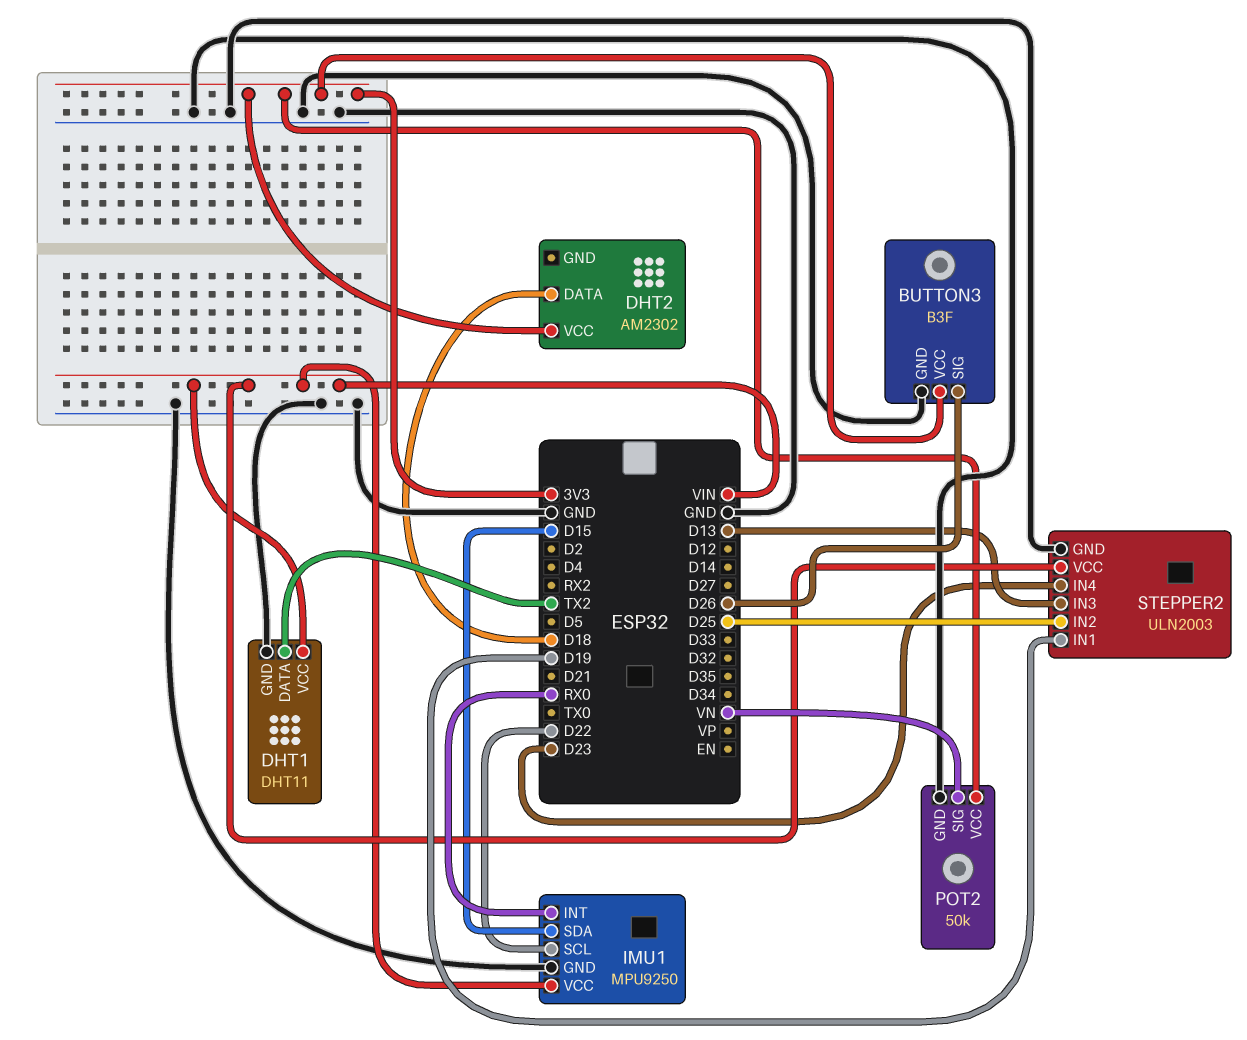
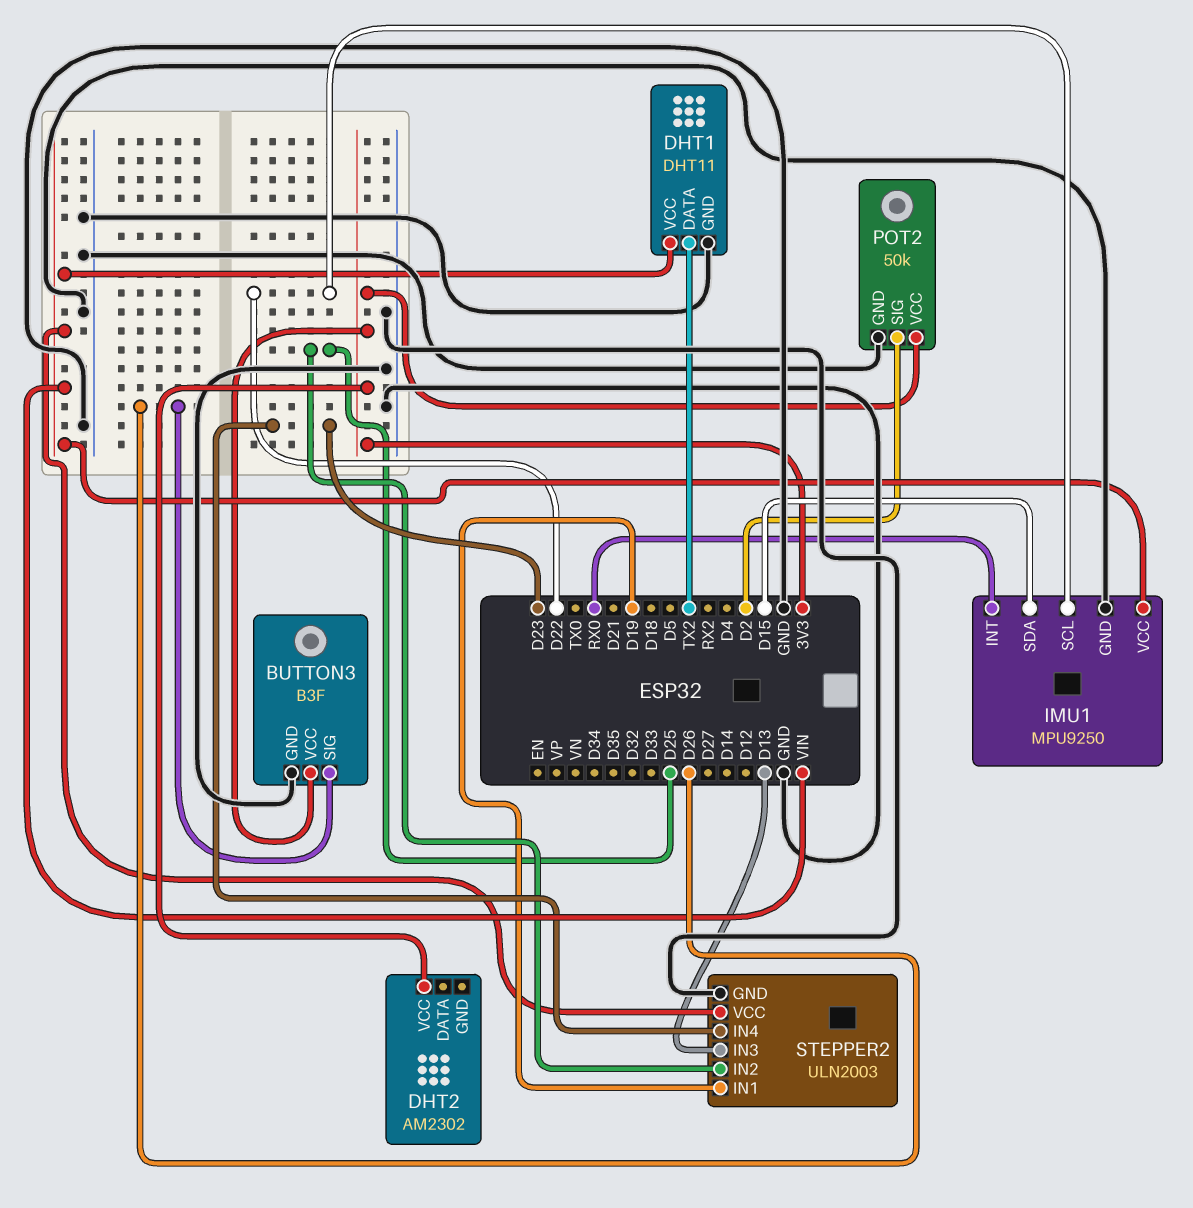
DHT2 pin DATA: D18 -> none
POT2 pin SIG: VN -> D2

